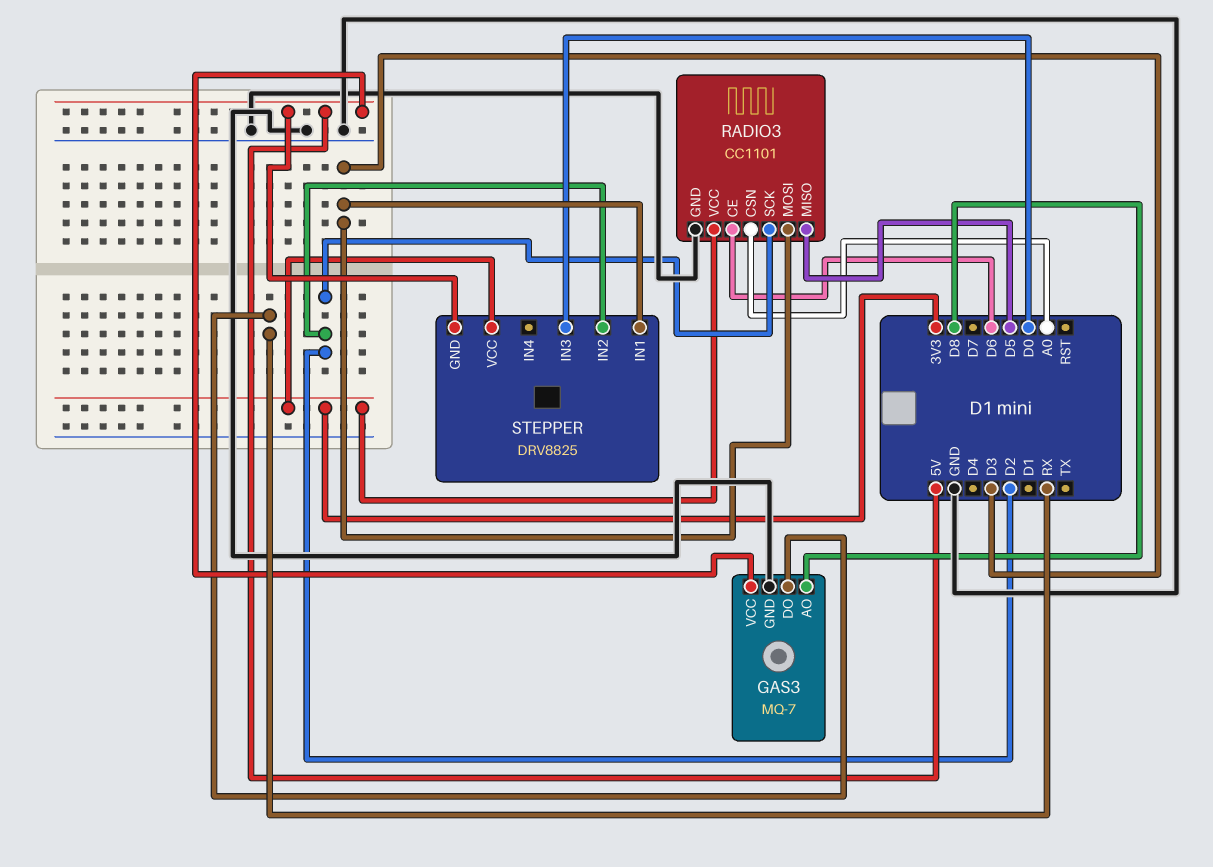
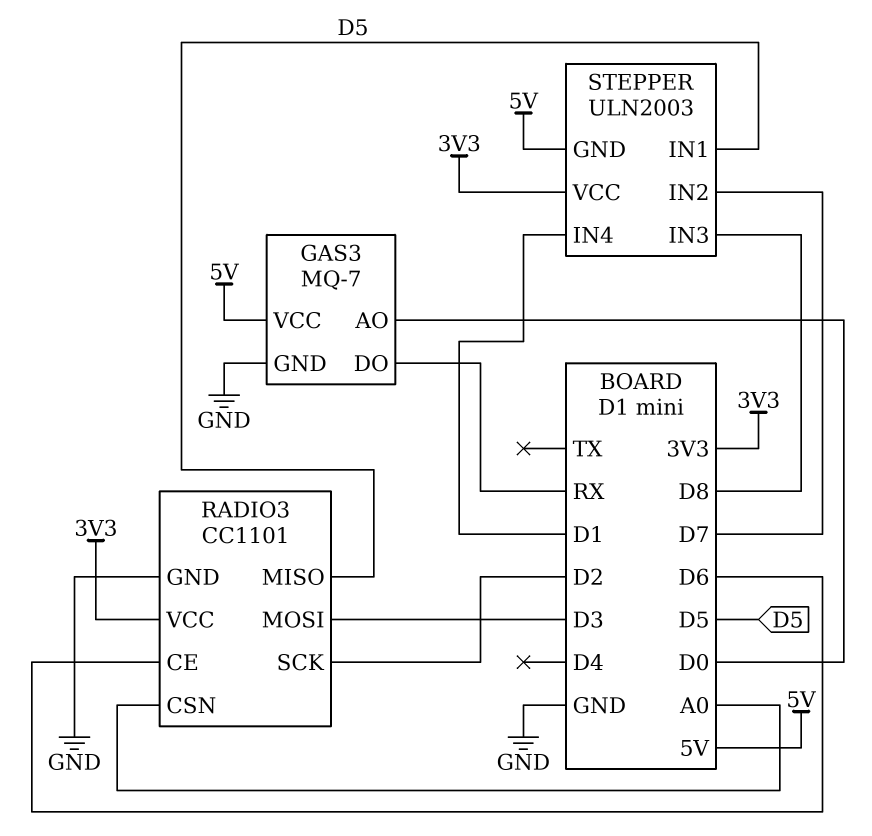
GAS3 pin AO: D8 -> D0
STEPPER: DRV8825 -> ULN2003
STEPPER pin IN1: D3 -> D5
STEPPER pin IN2: D2 -> D7
STEPPER pin IN3: D0 -> D8
STEPPER pin IN4: none -> D1

